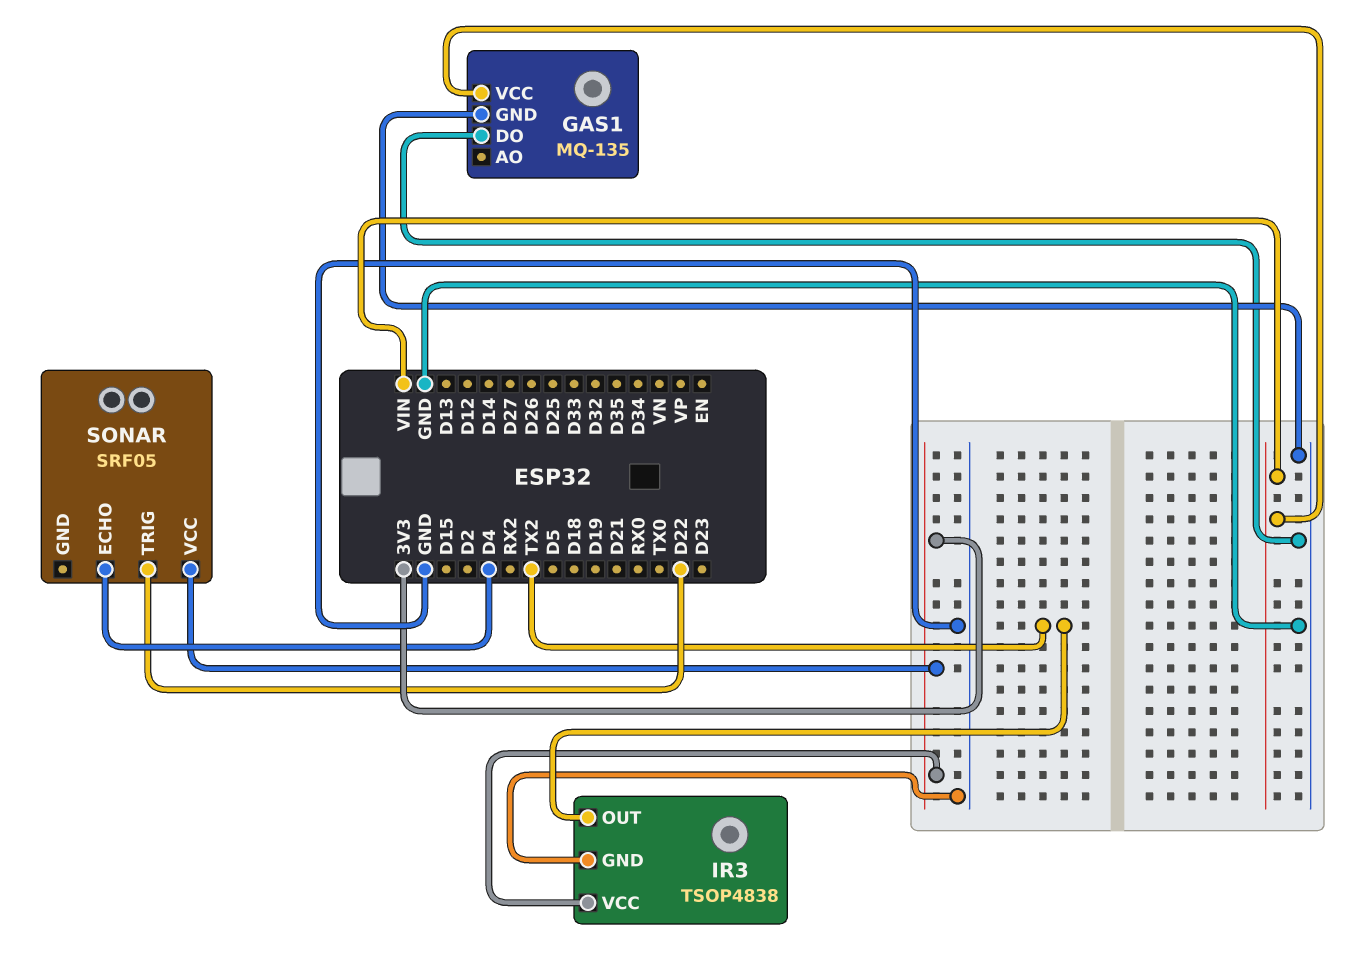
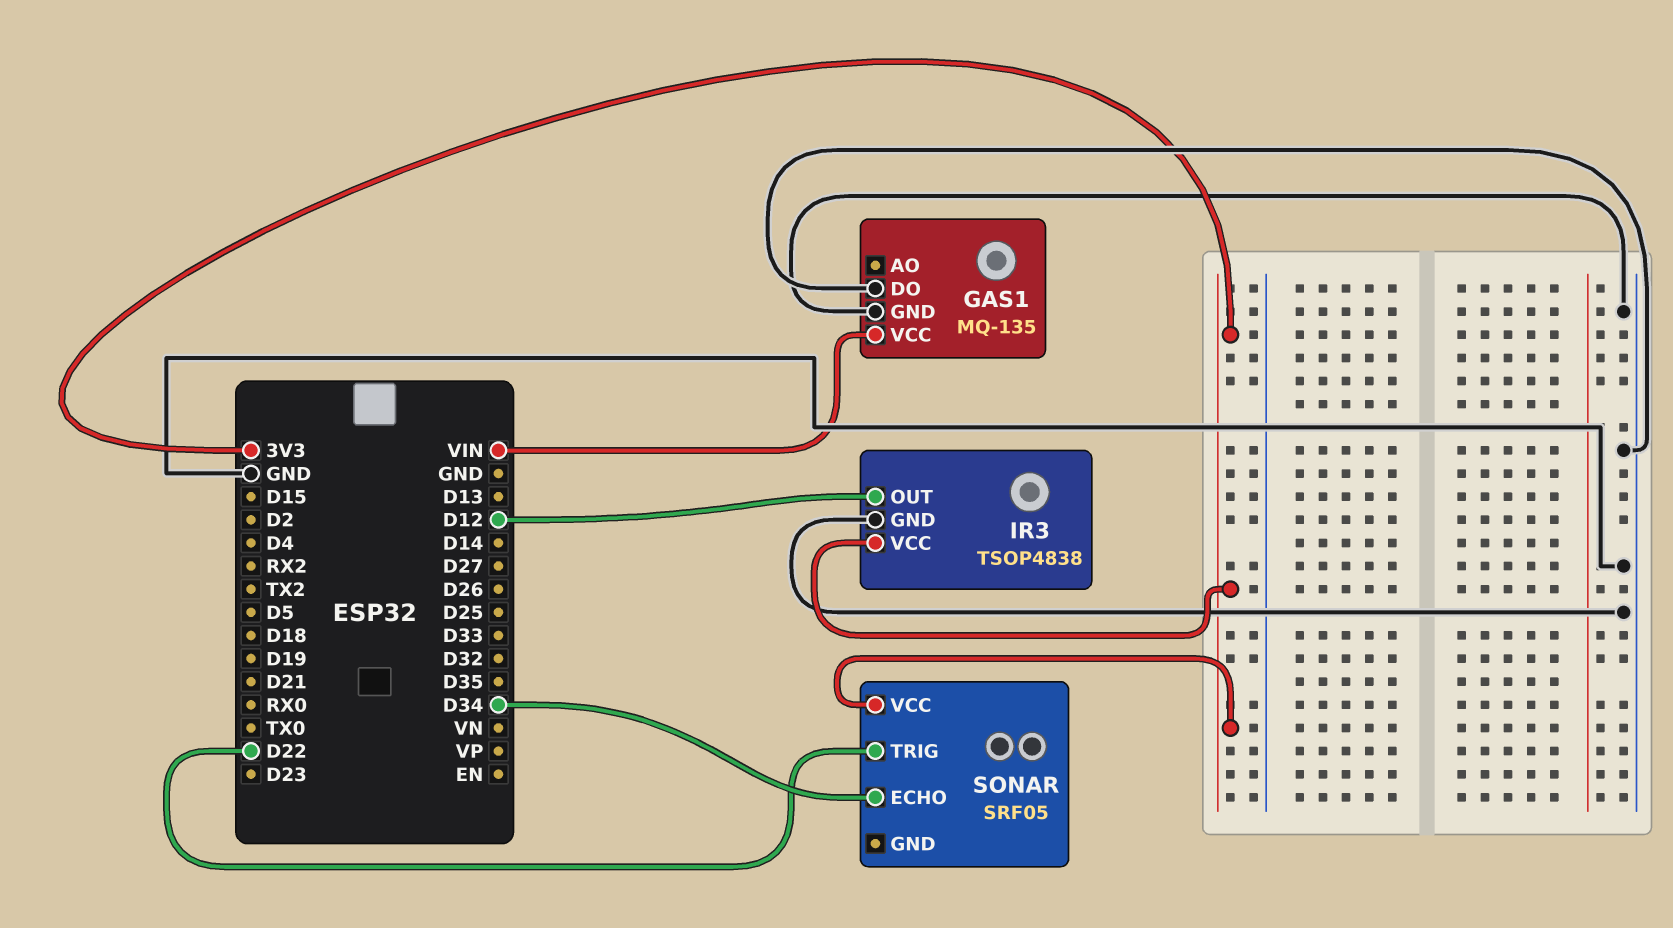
IR3 pin OUT: TX2 -> D12
SONAR pin ECHO: D4 -> D34

